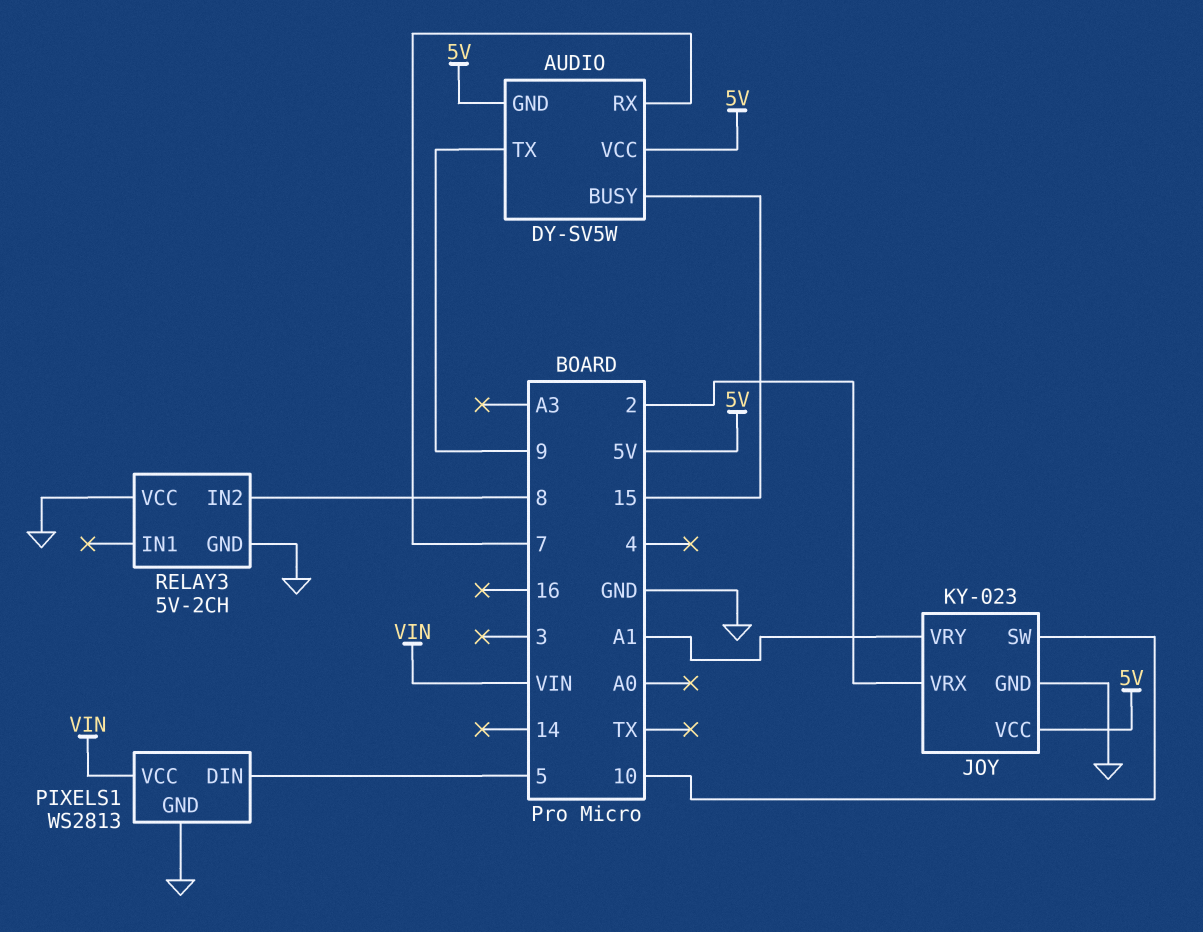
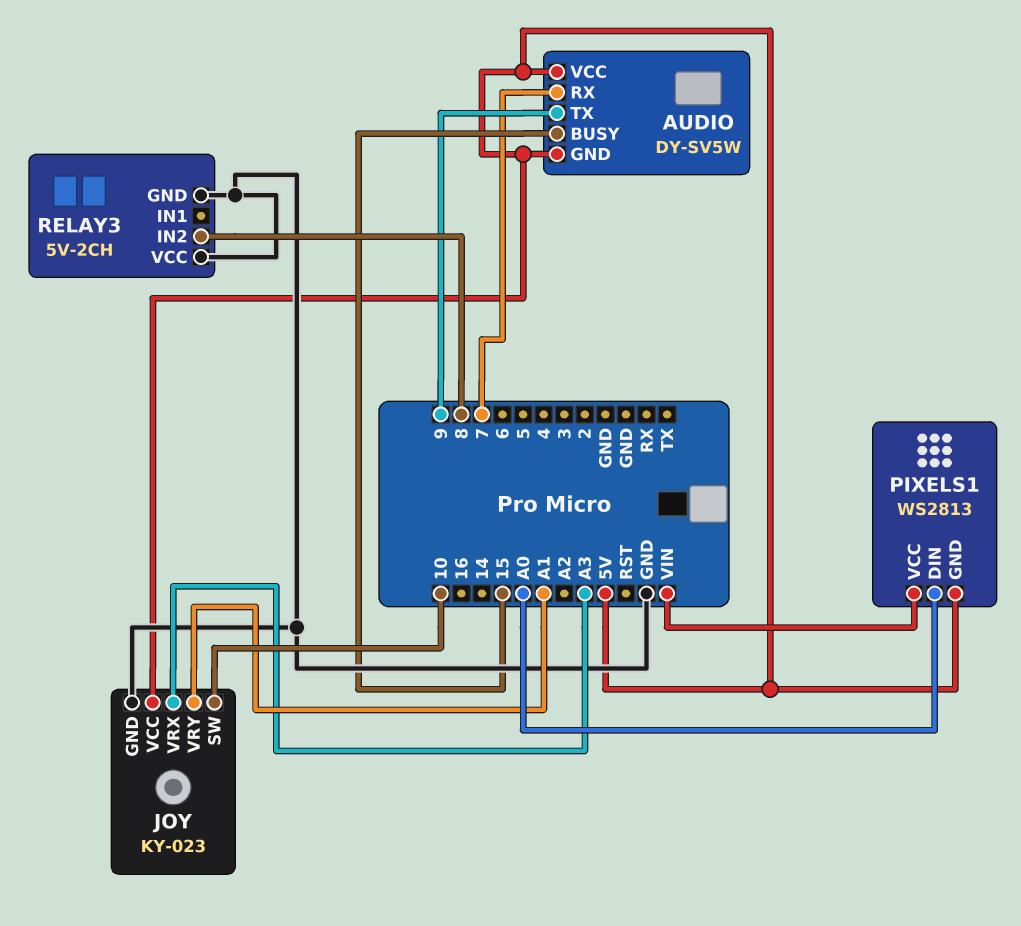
JOY pin VRX: 2 -> A3
PIXELS1 pin DIN: 5 -> A0
PIXELS1 pin GND: GND -> 5V

